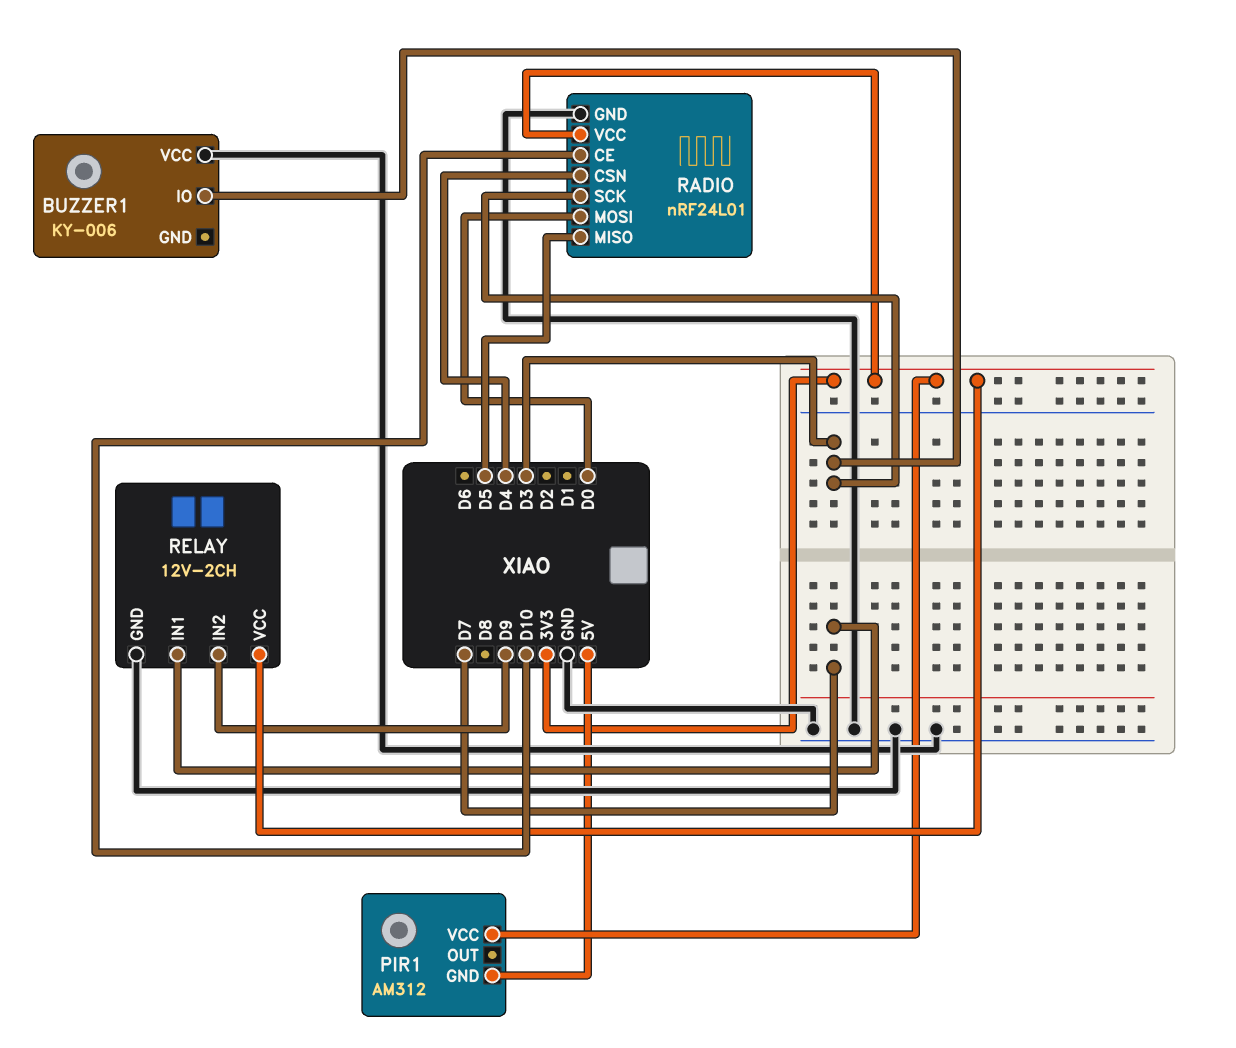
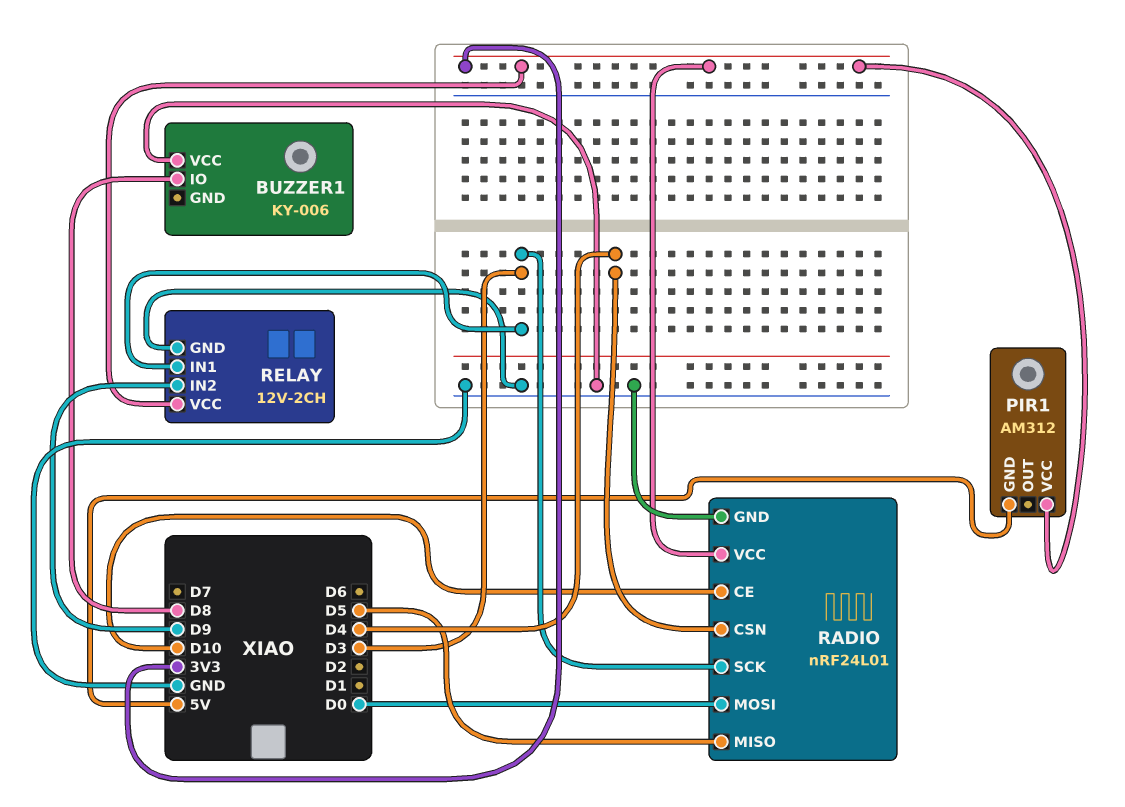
BUZZER1 pin IO: D3 -> D8
RELAY pin IN1: D7 -> D3

